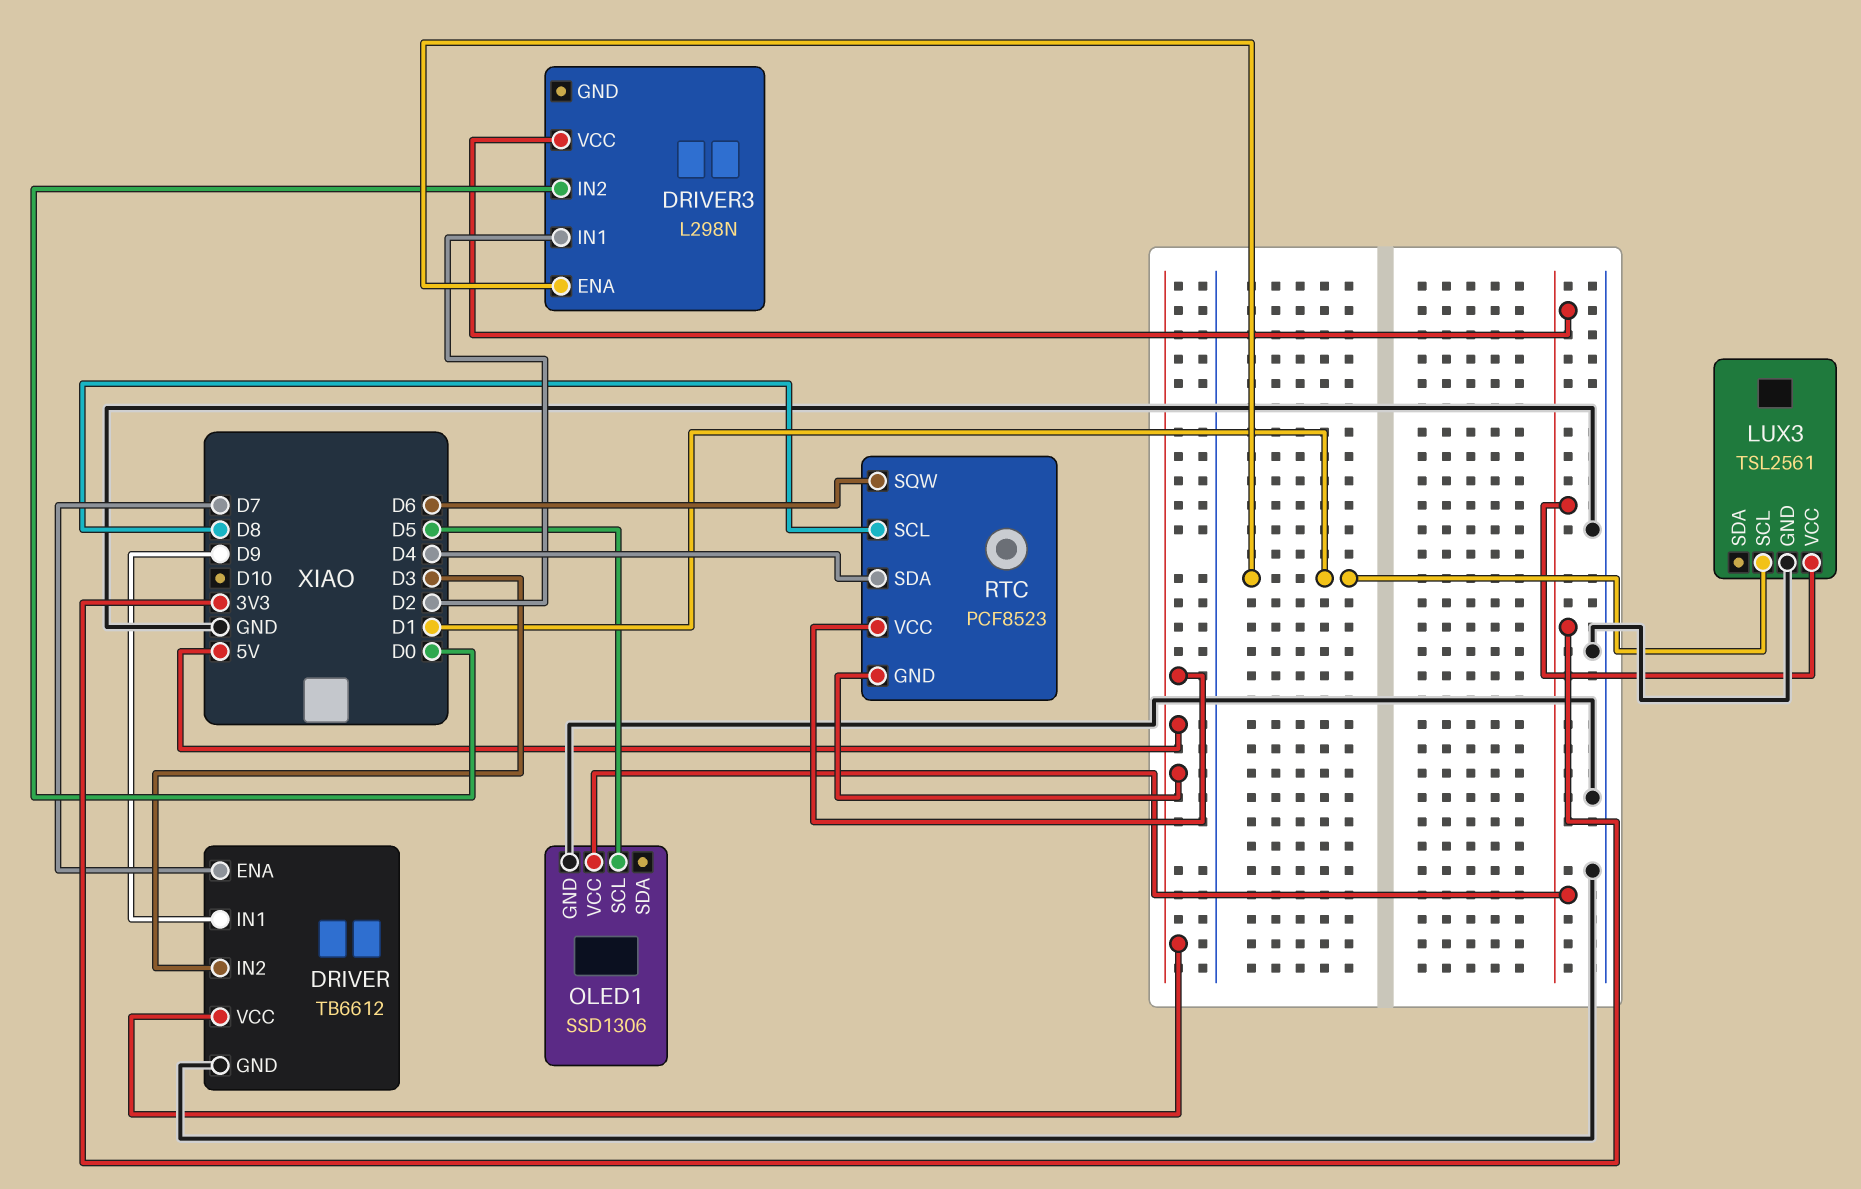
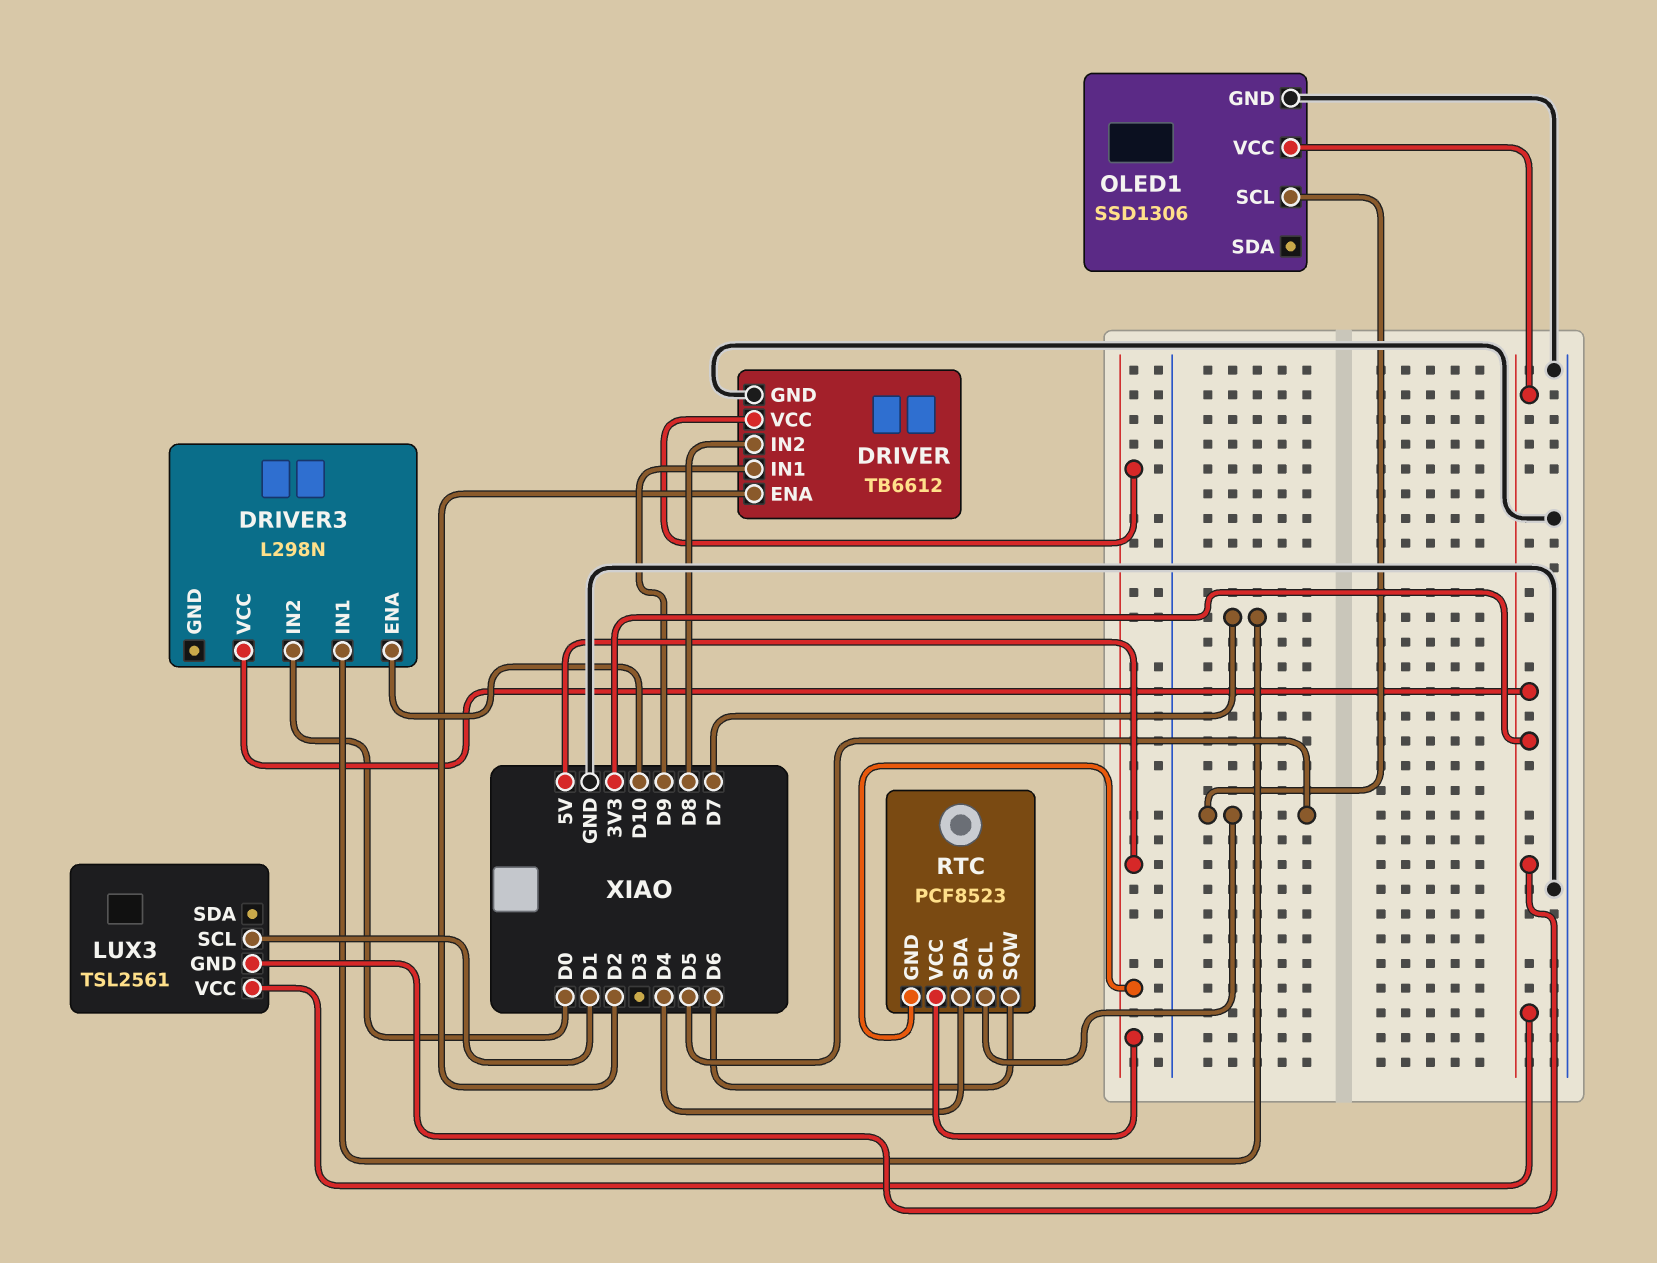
DRIVER pin ENA: D7 -> D2
DRIVER pin IN2: D3 -> D8
DRIVER3 pin ENA: D1 -> D10
DRIVER3 pin IN1: D2 -> D7
LUX3 pin GND: GND -> 3V3
RTC pin SCL: D8 -> D5

